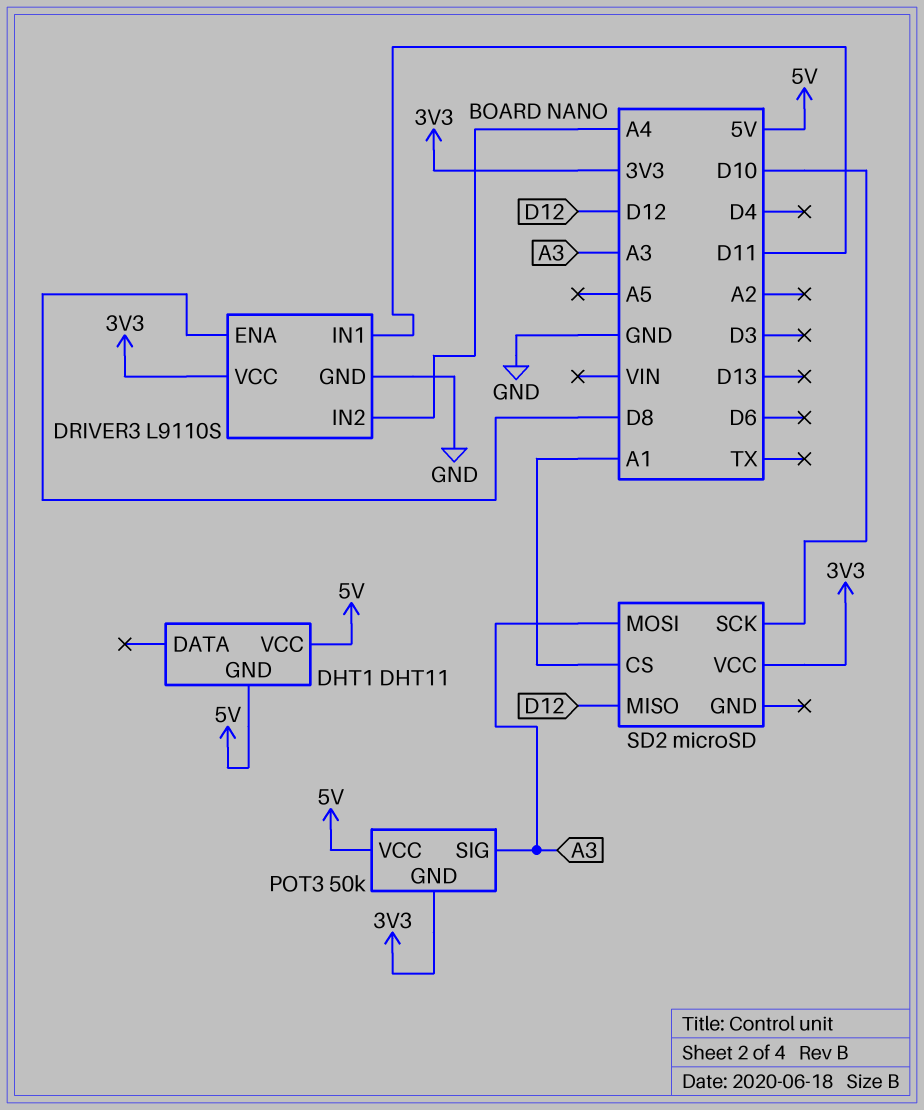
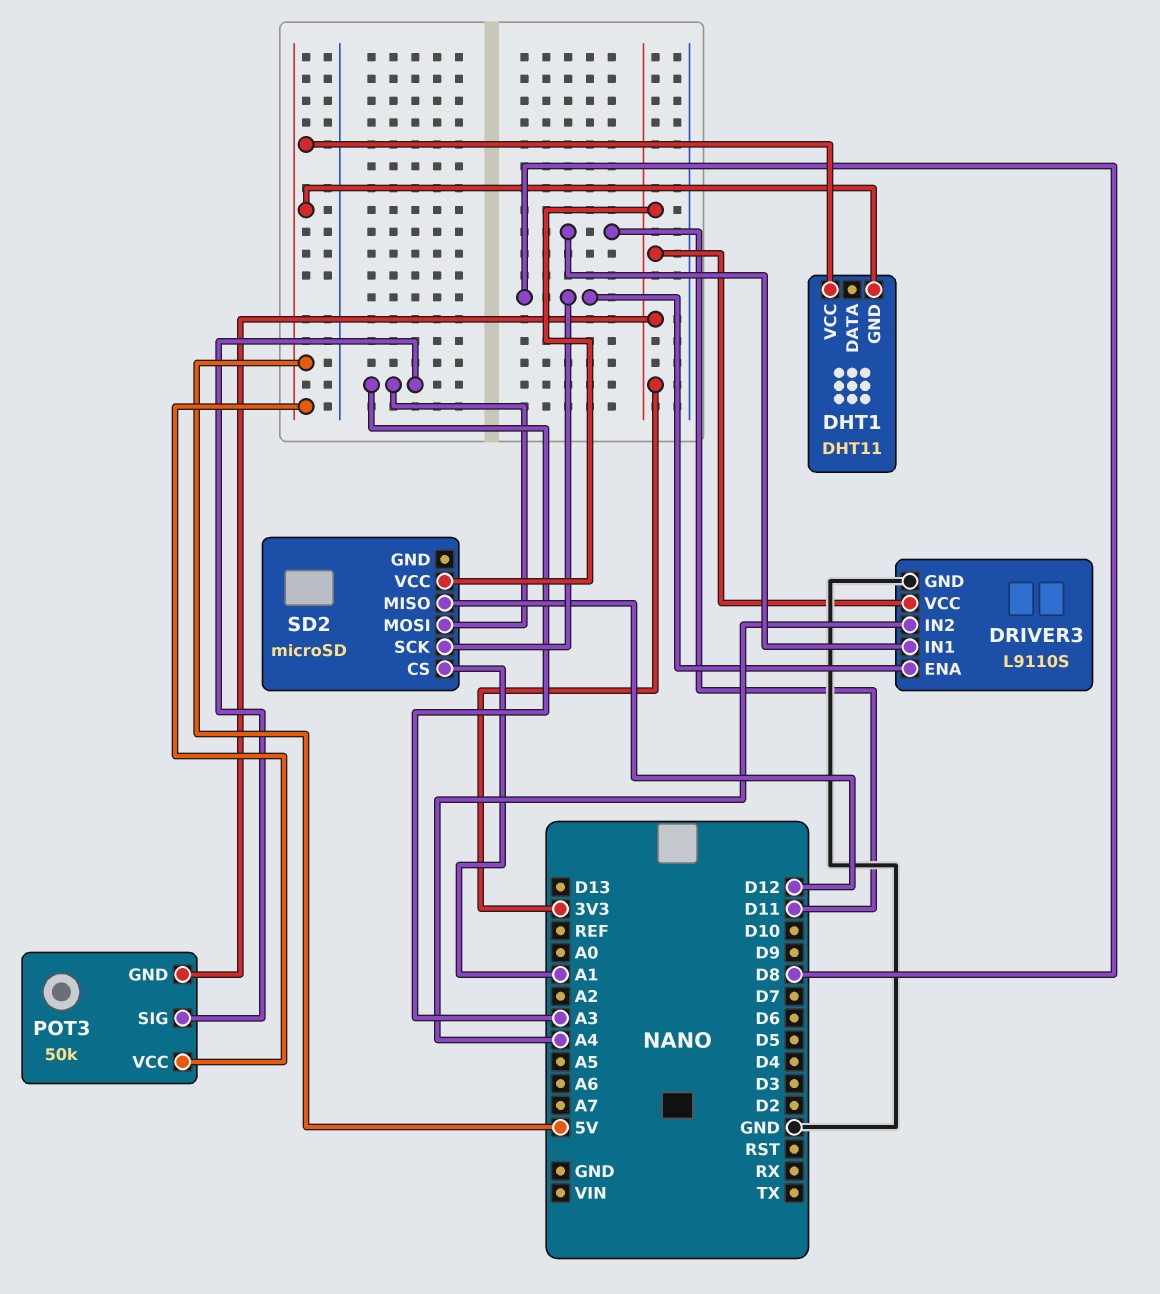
SD2 pin SCK: D10 -> D8

